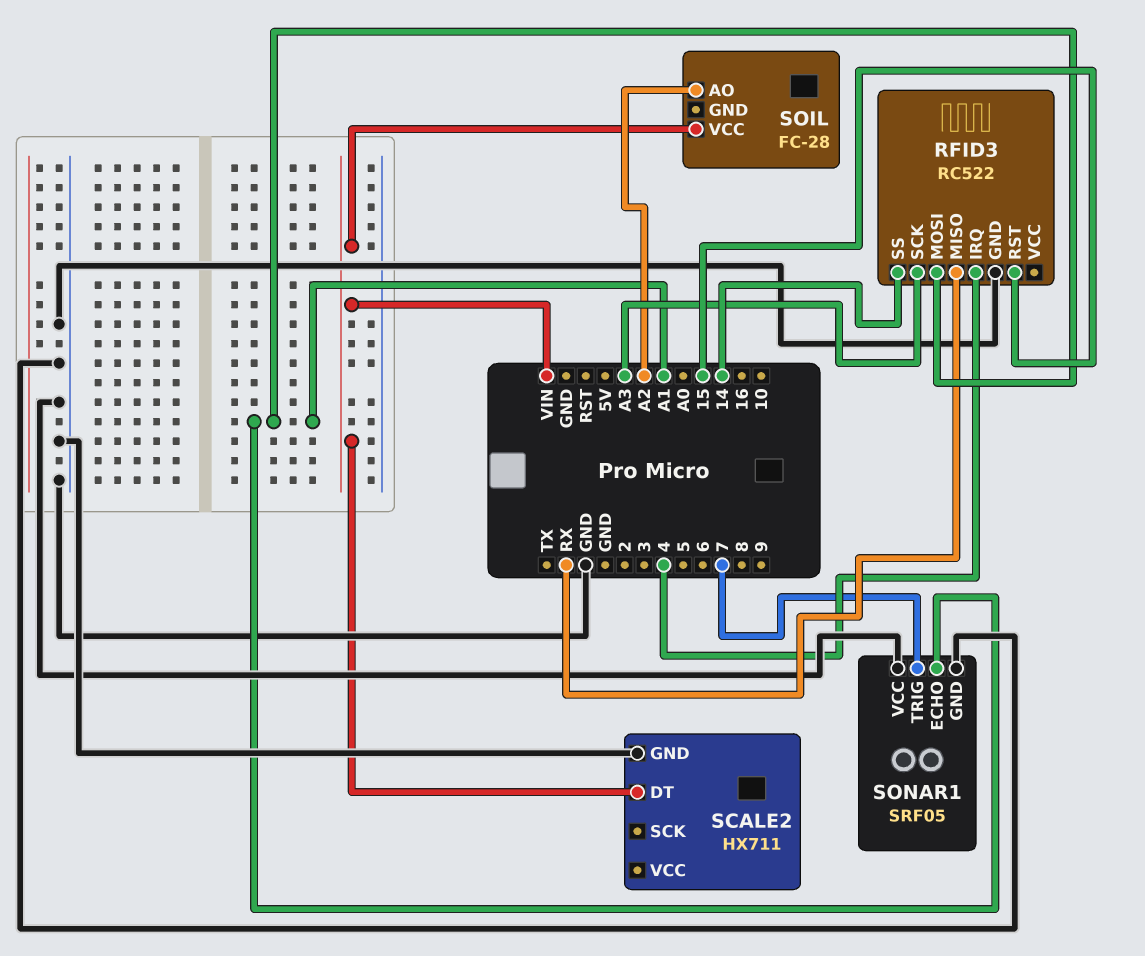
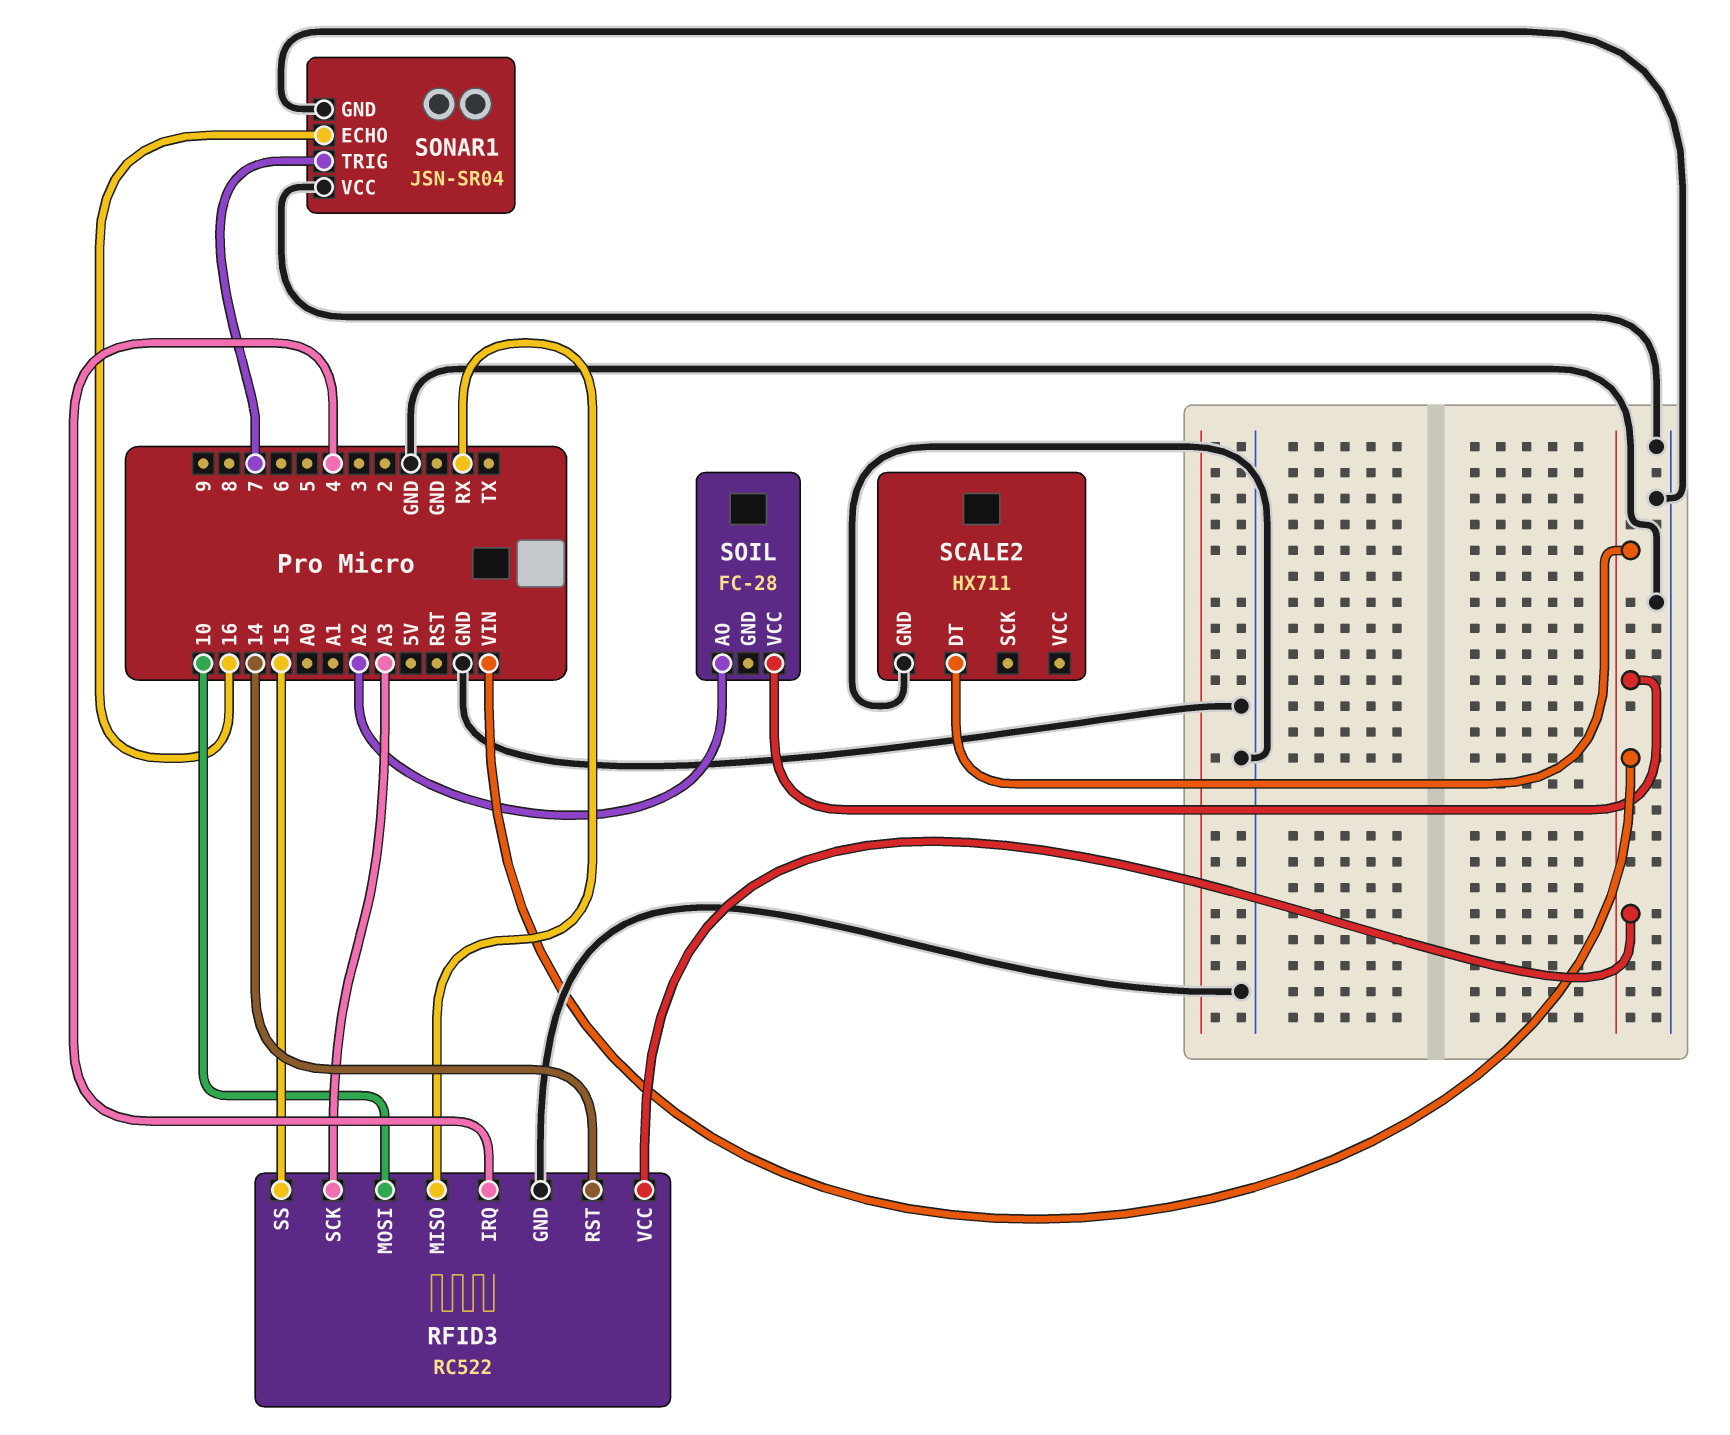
RFID3 pin MOSI: A1 -> 10
RFID3 pin RST: 15 -> 14
RFID3 pin SS: 14 -> 15
RFID3 pin VCC: none -> VIN
SONAR1: SRF05 -> JSN-SR04
SONAR1 pin ECHO: A1 -> 16

